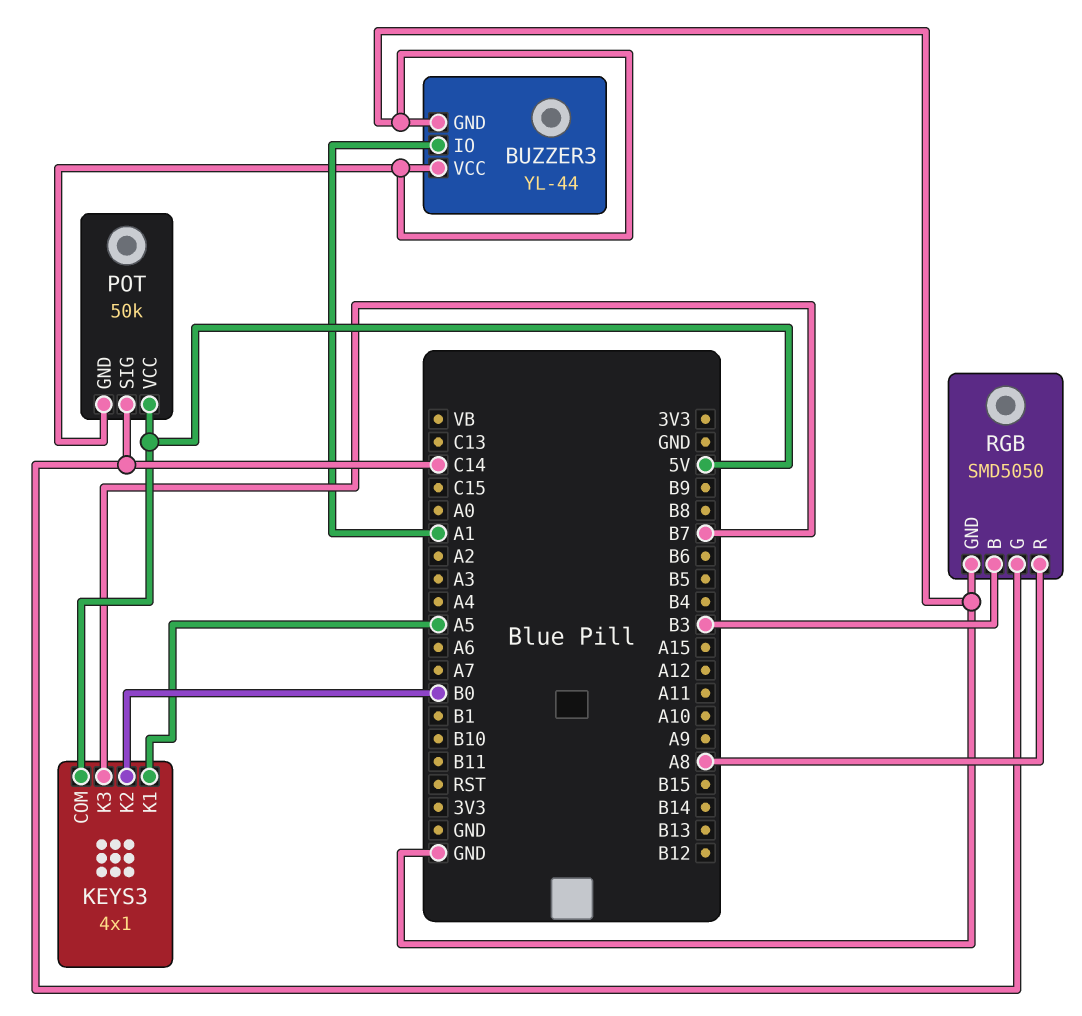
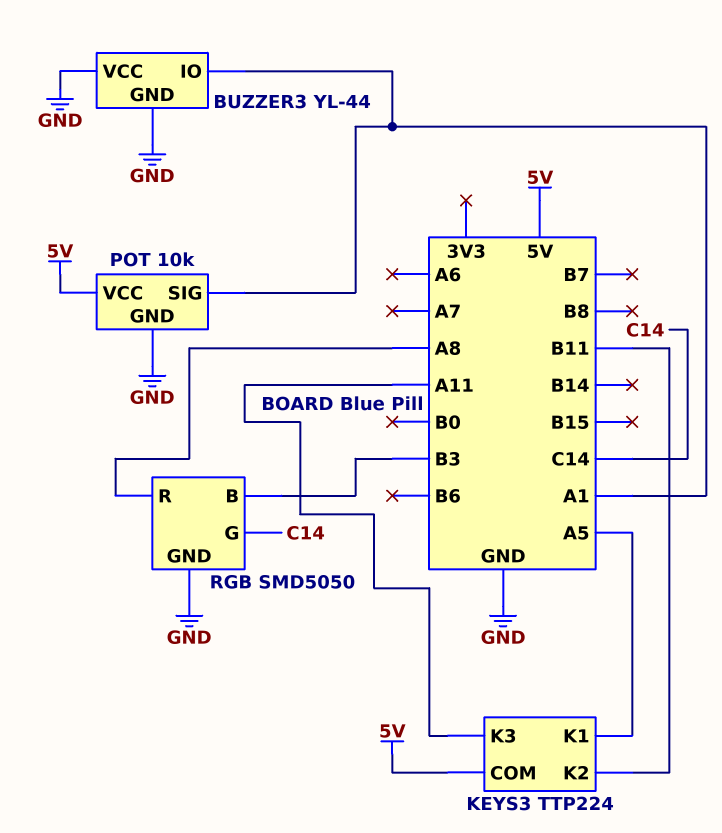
KEYS3: 4x1 -> TTP224
KEYS3 pin K2: B0 -> B11
KEYS3 pin K3: B7 -> A11
POT: 50k -> 10k
POT pin SIG: C14 -> A1

